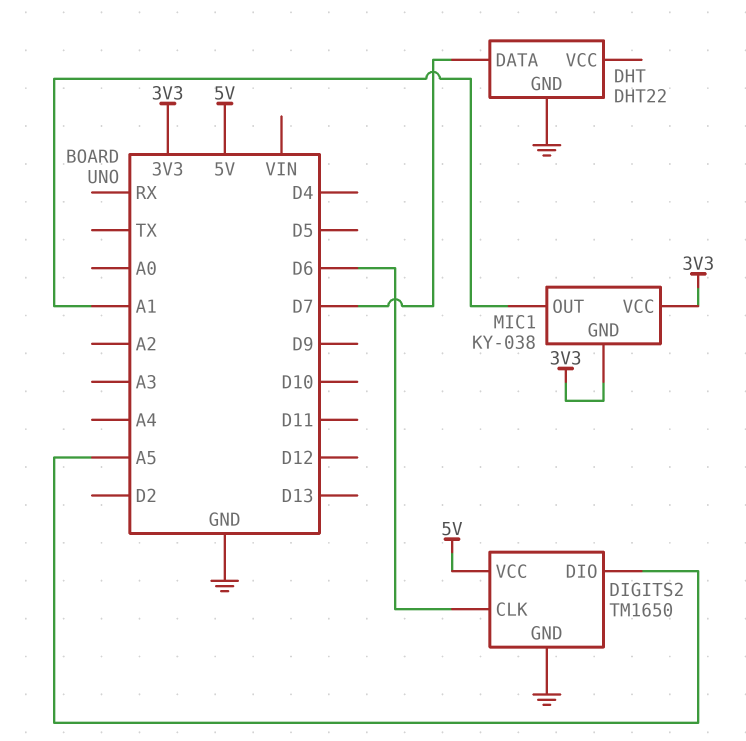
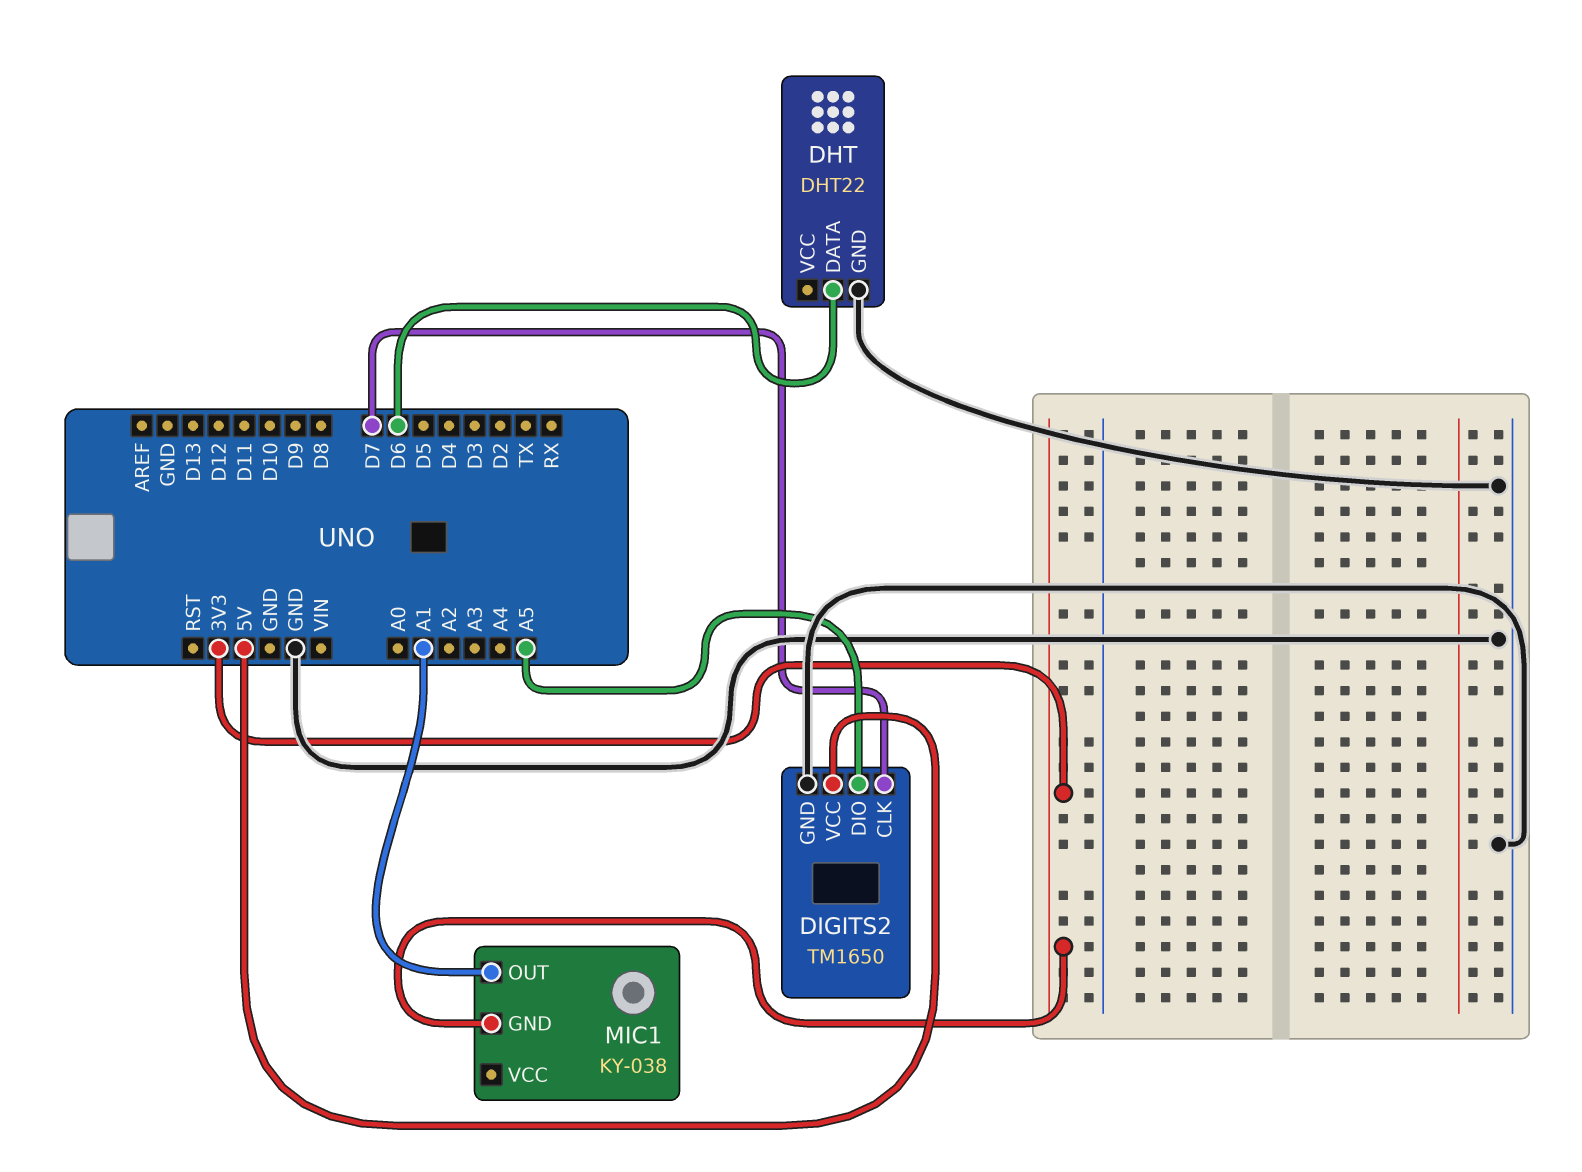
DHT pin DATA: D7 -> D6
DIGITS2 pin CLK: D6 -> D7
MIC1 pin VCC: 3V3 -> none

